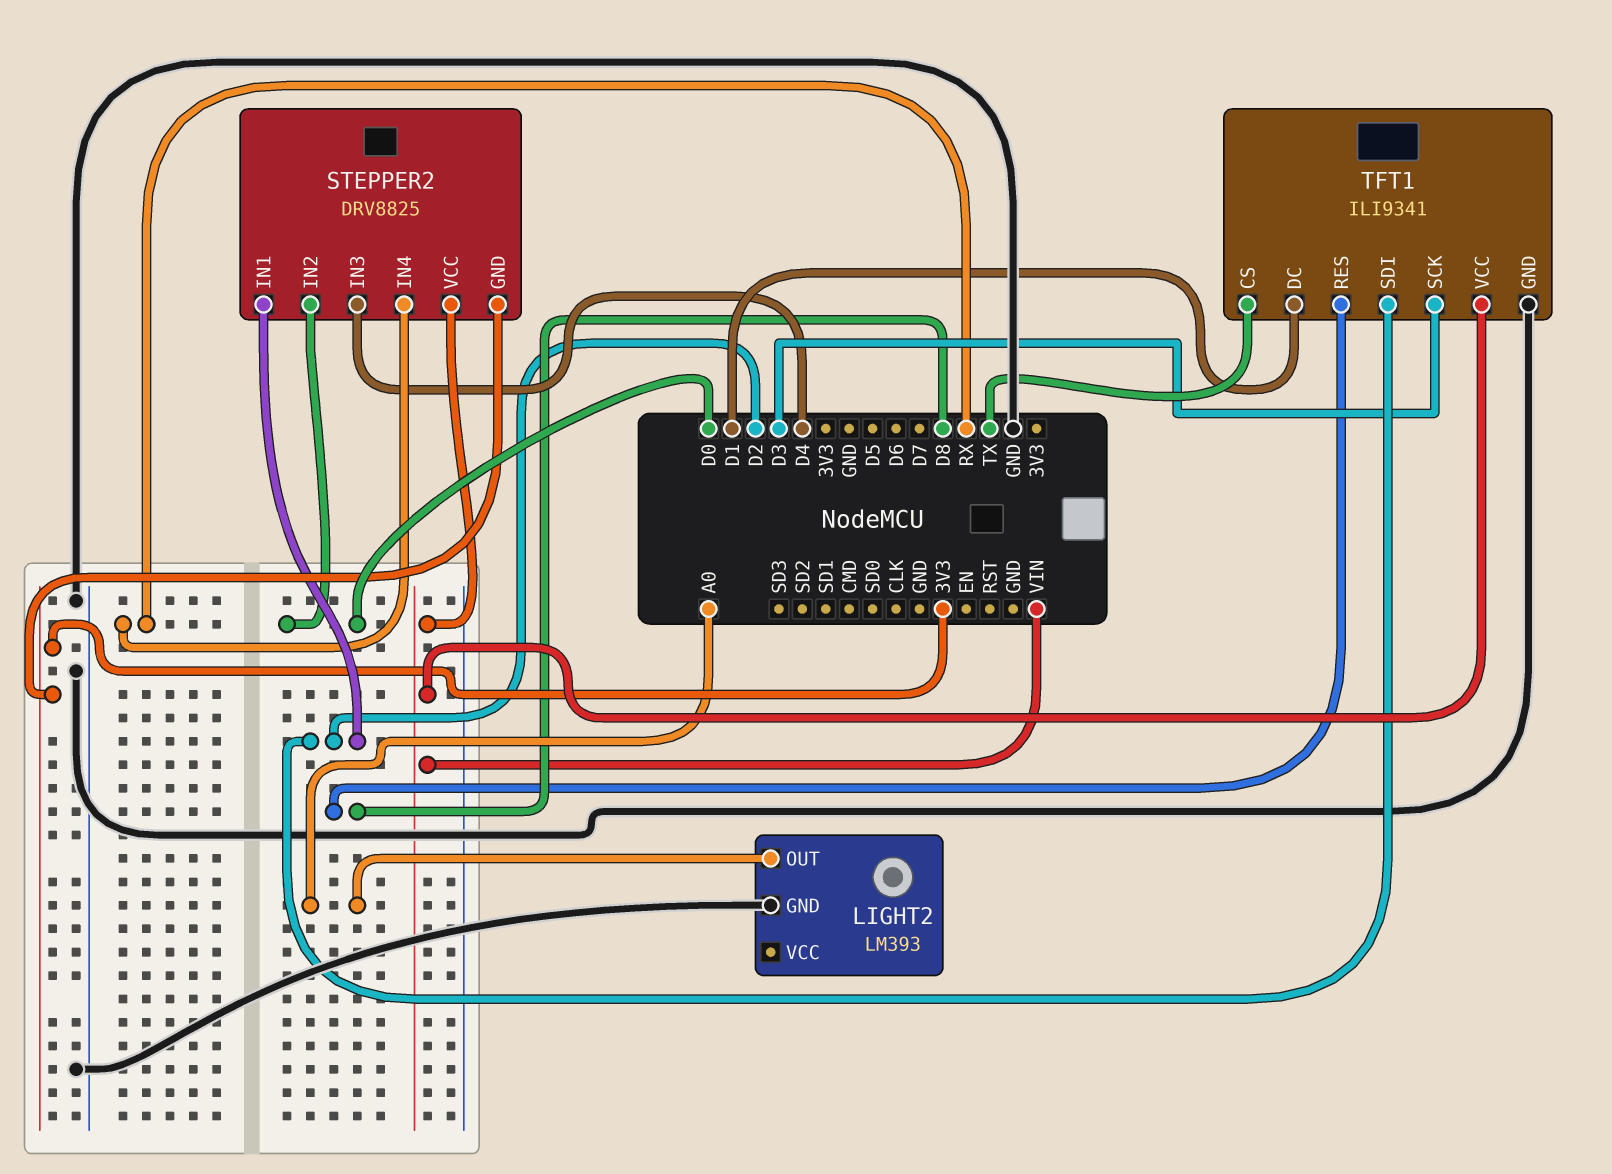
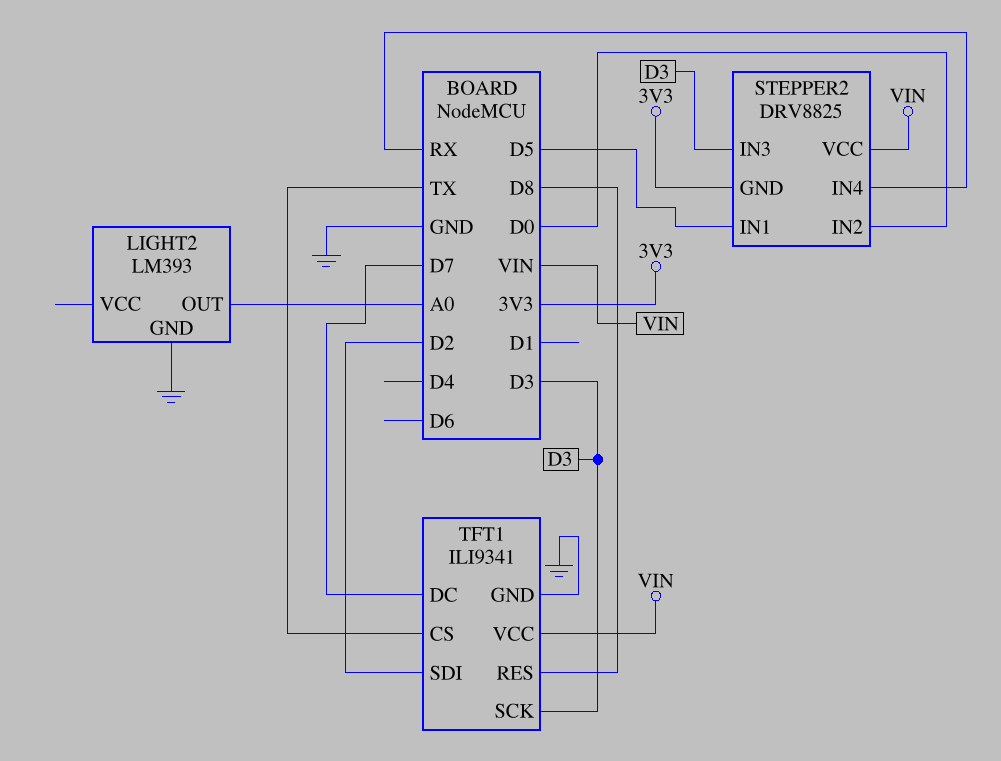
STEPPER2 pin IN1: D2 -> D5
STEPPER2 pin IN3: D4 -> D3
TFT1 pin DC: D1 -> D7

